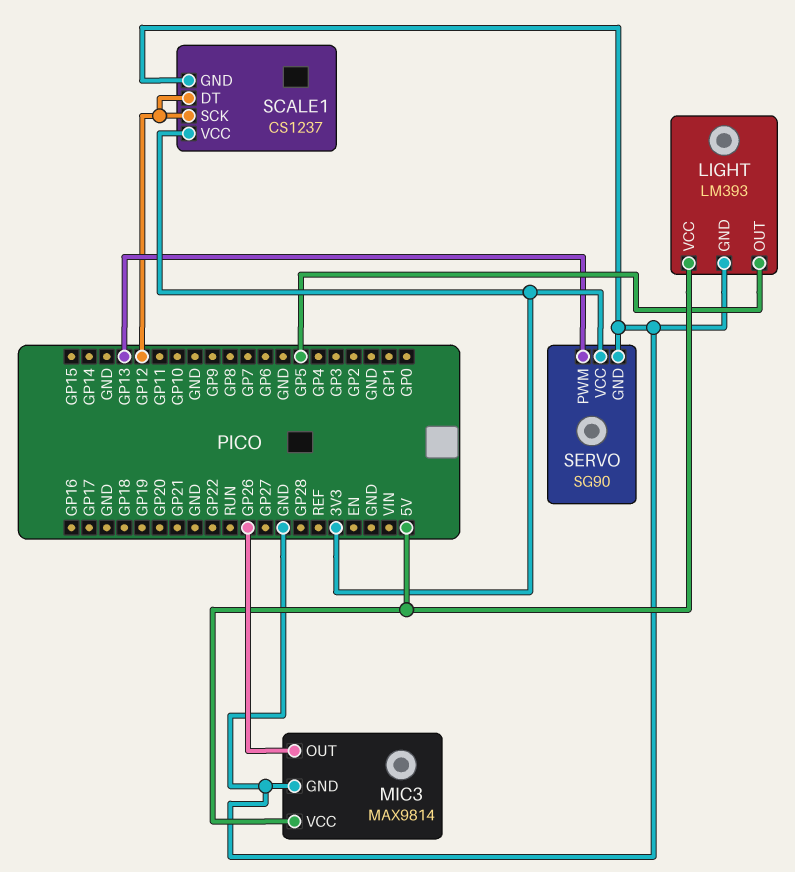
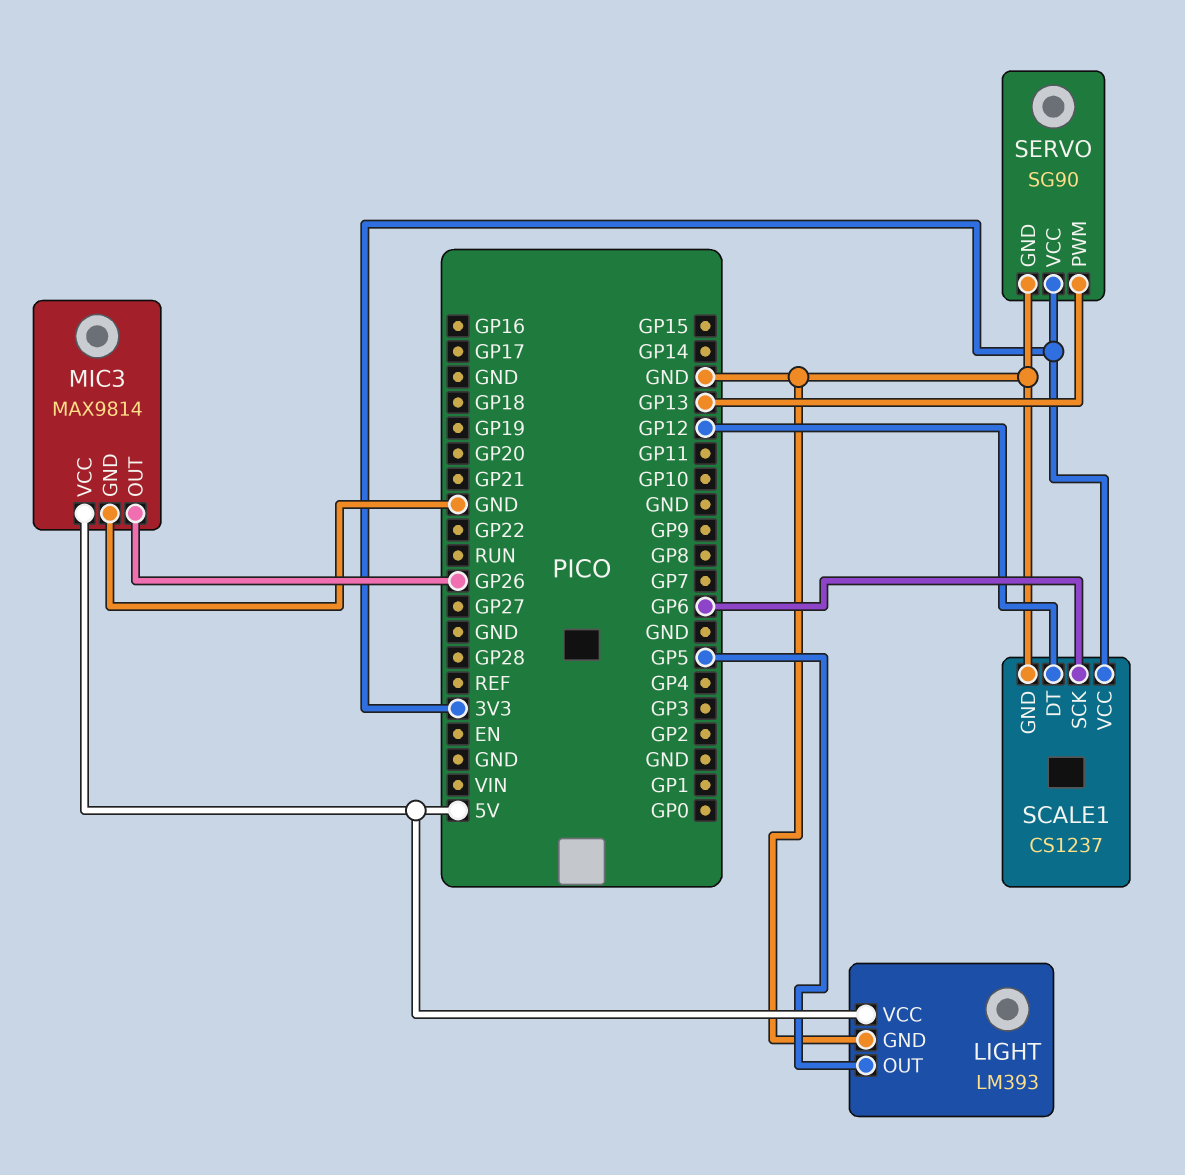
SCALE1 pin SCK: GP12 -> GP6

